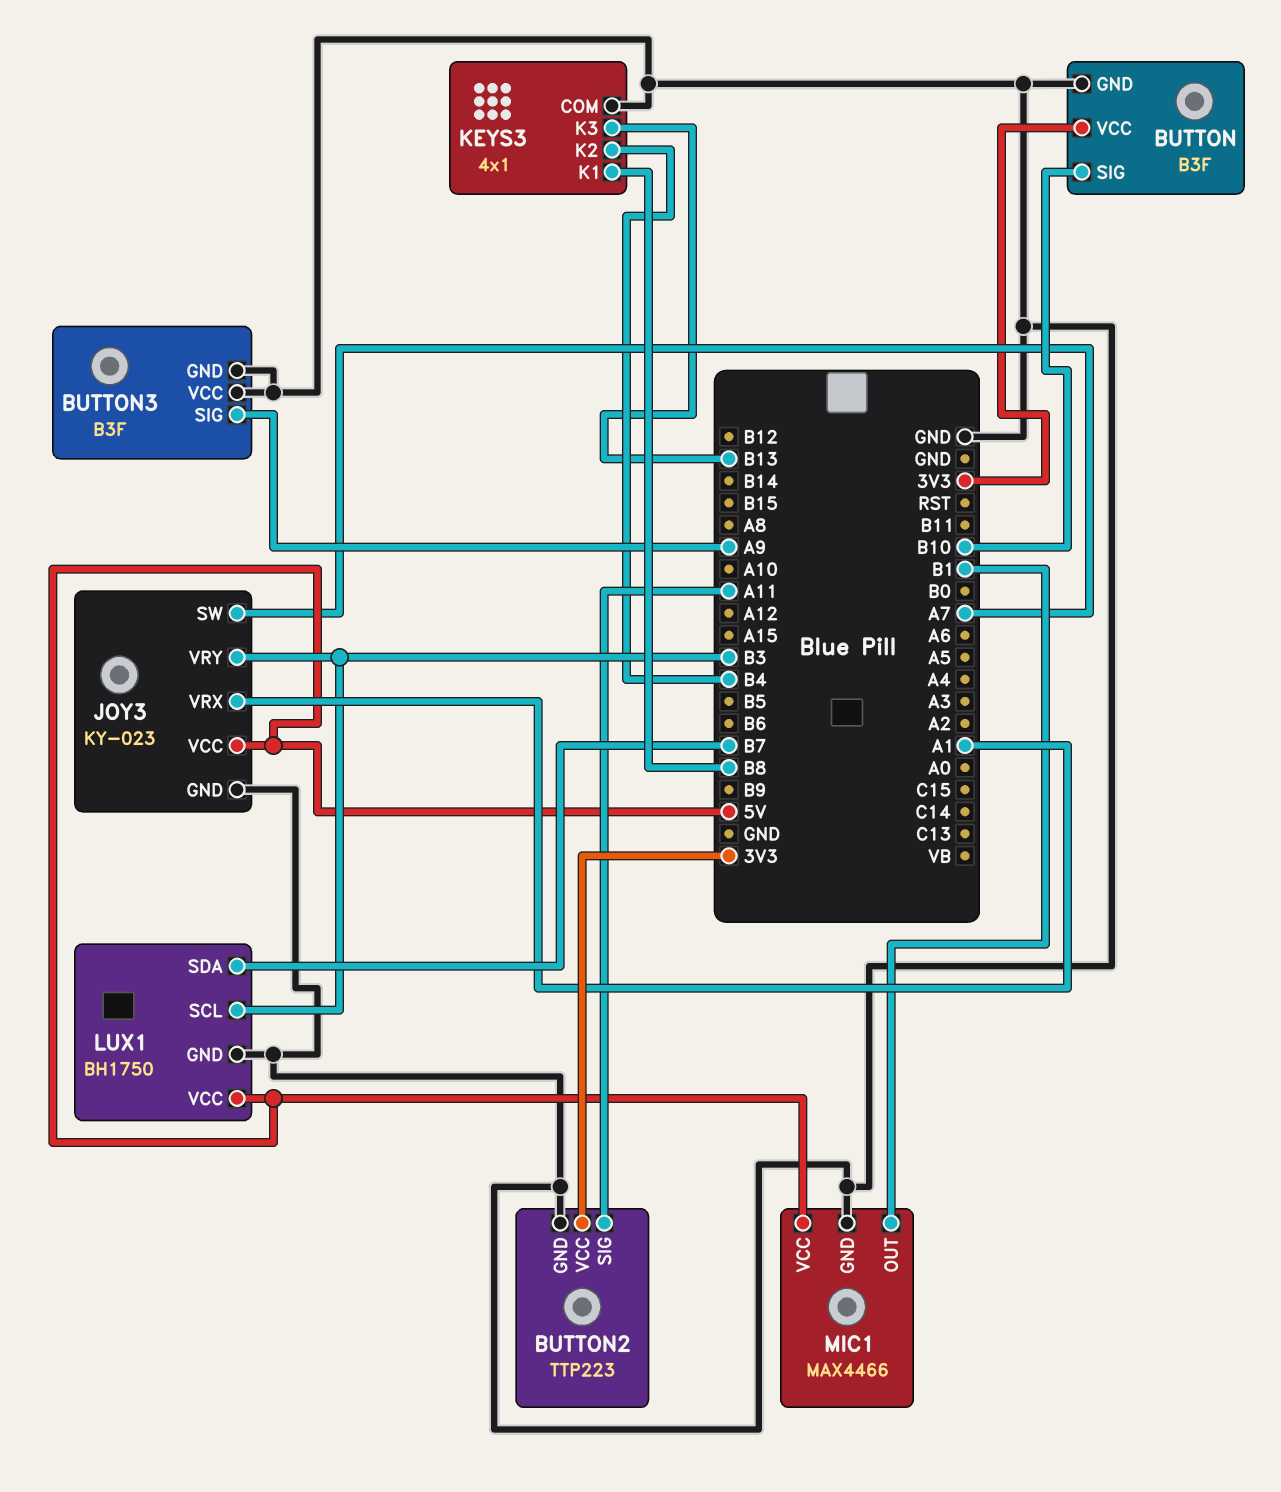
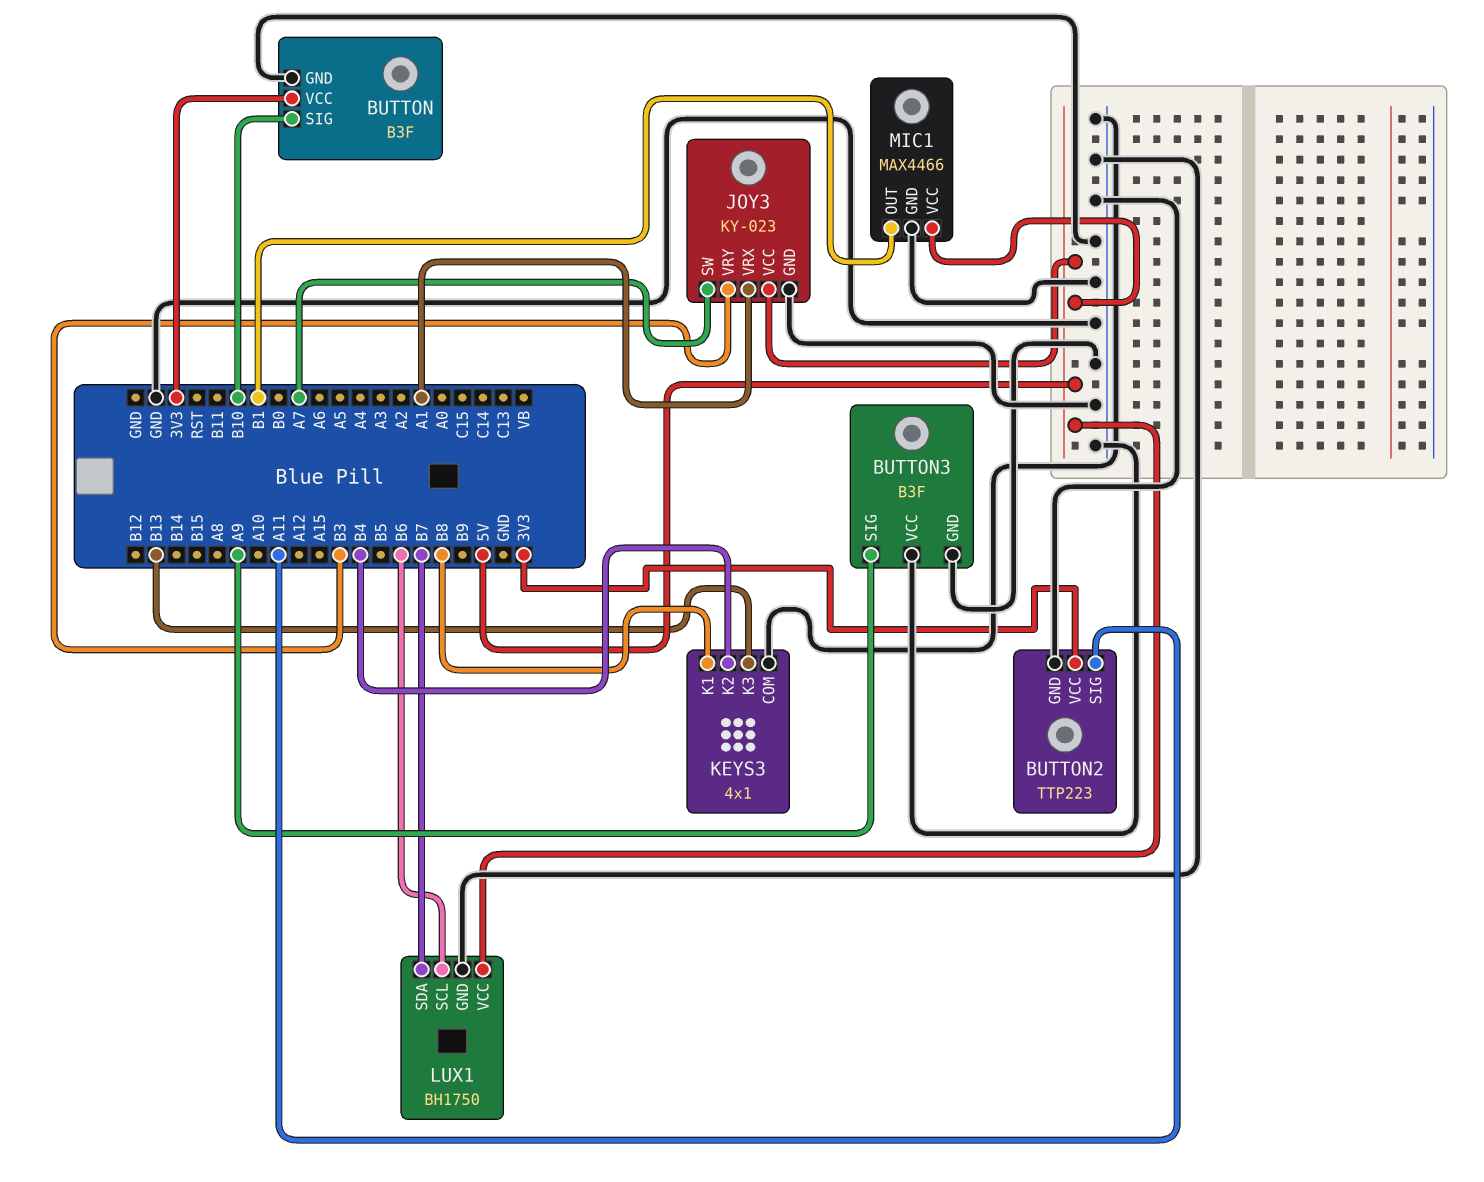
LUX1 pin SCL: B3 -> B6

